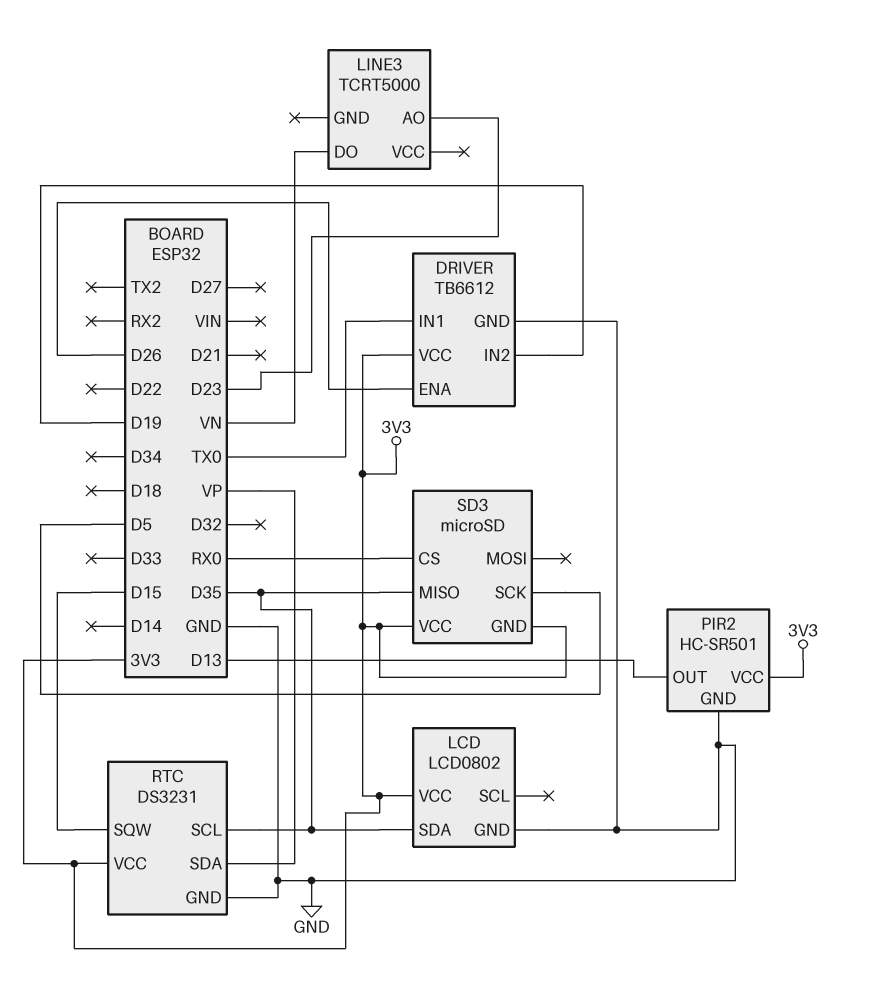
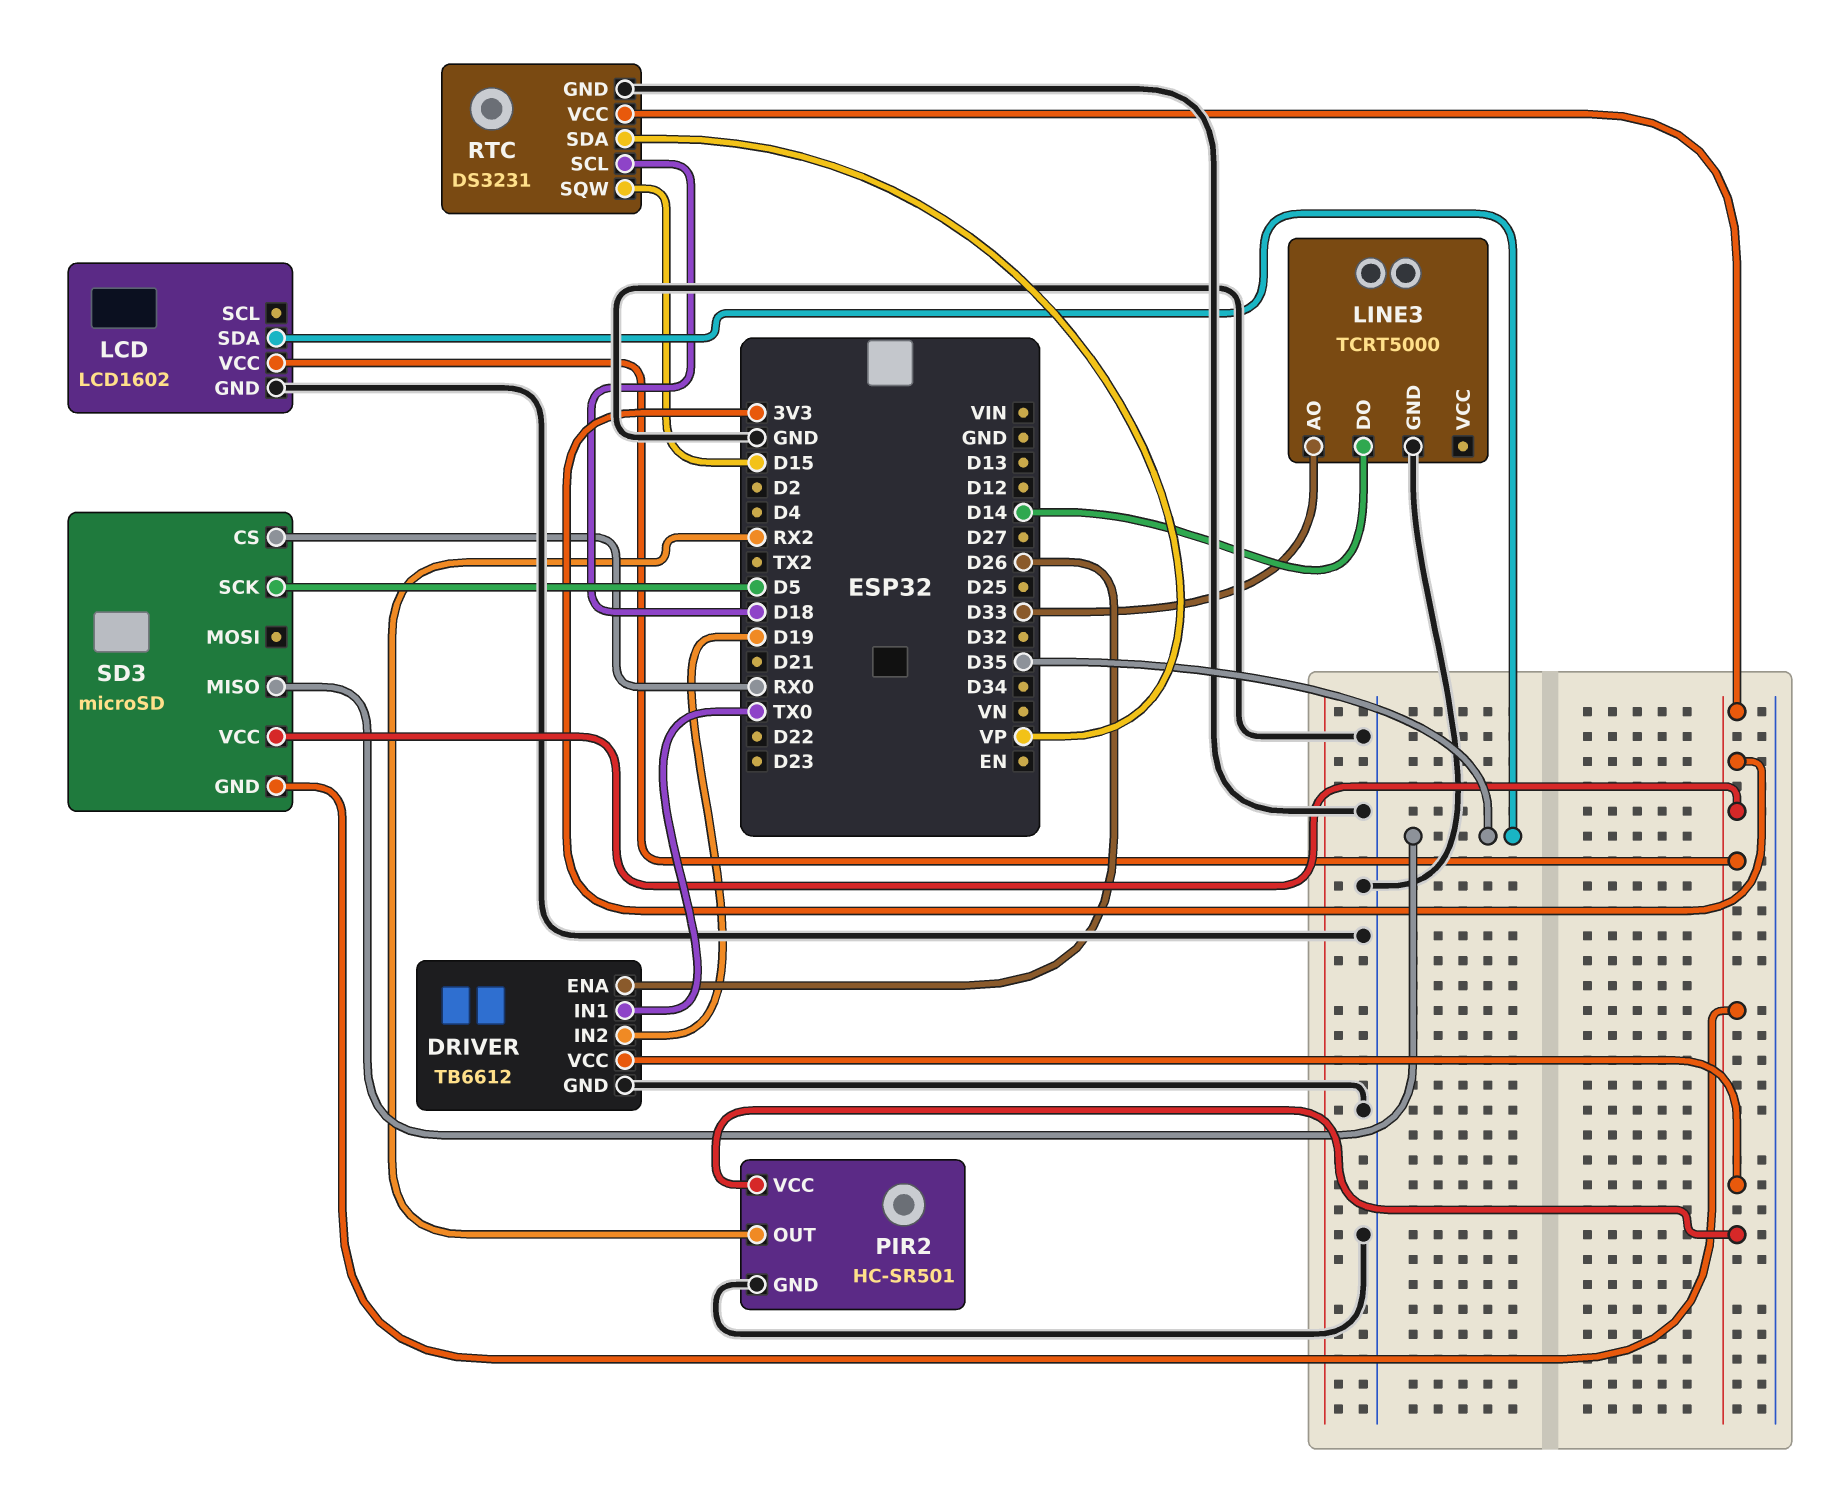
LCD: LCD0802 -> LCD1602
LINE3 pin AO: D23 -> D33
LINE3 pin DO: VN -> D14
LINE3 pin GND: none -> GND
PIR2 pin OUT: D13 -> RX2
RTC pin SCL: D35 -> D18

